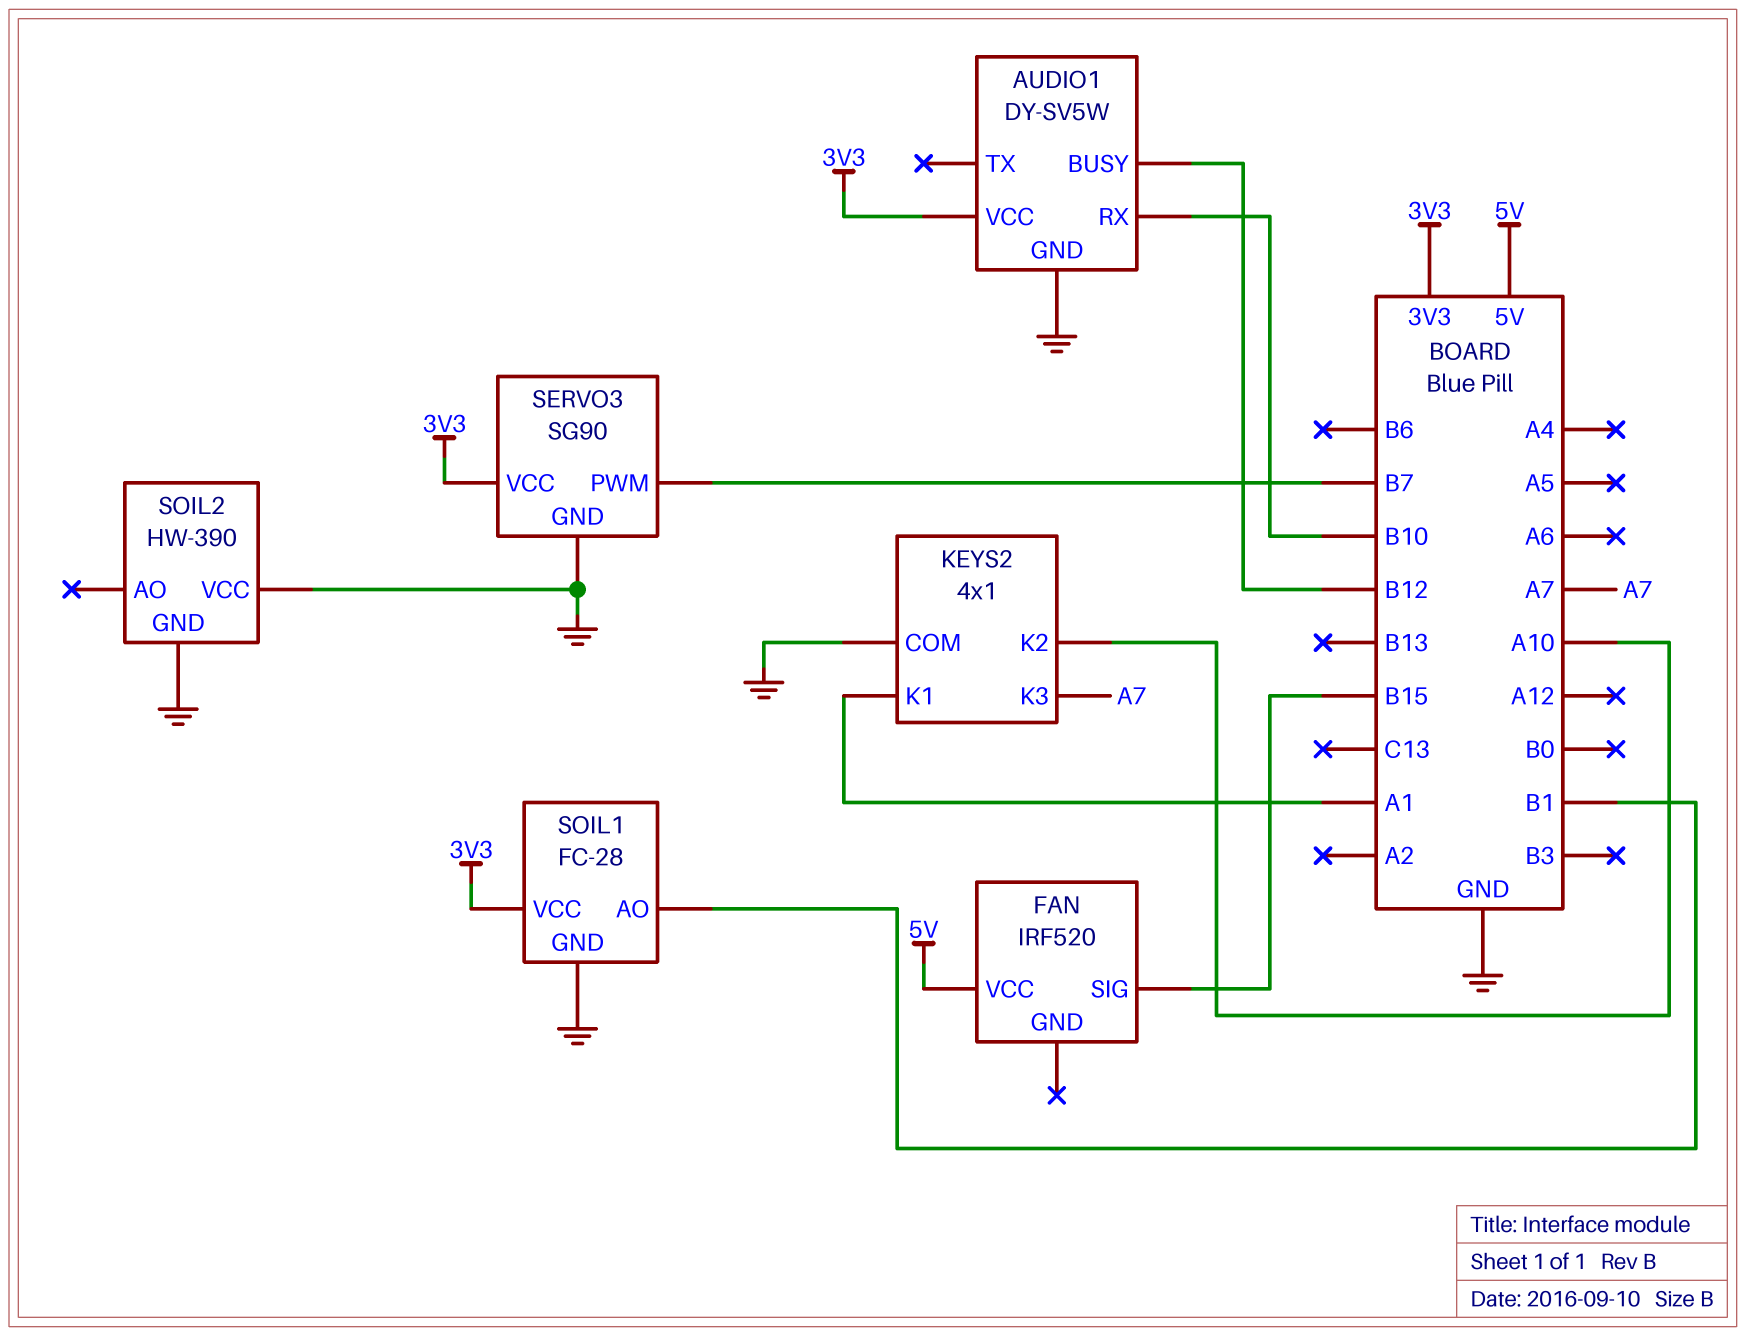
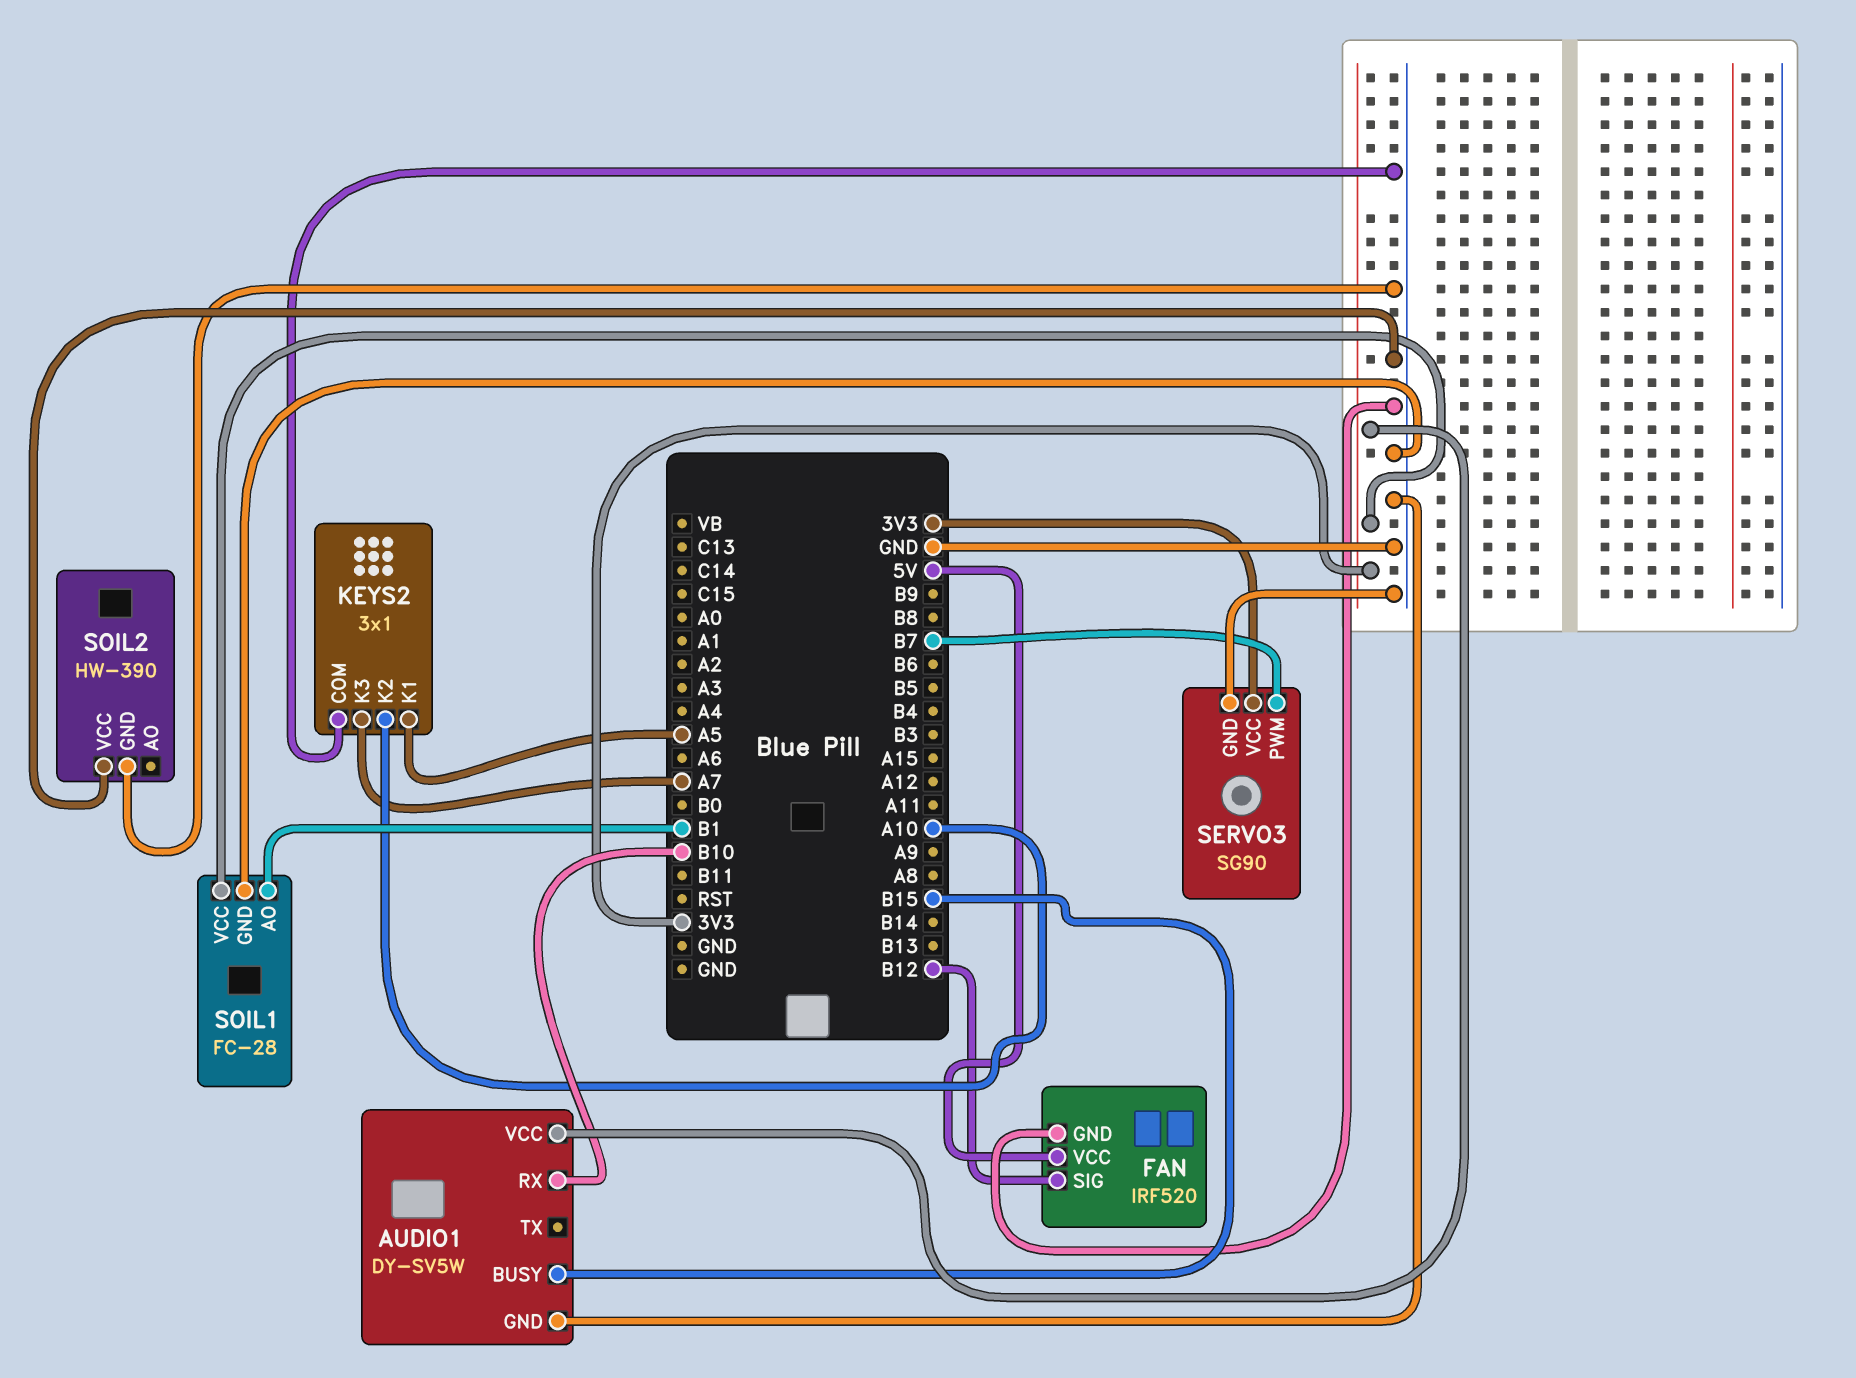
AUDIO1 pin BUSY: B12 -> B15
FAN pin GND: none -> GND
FAN pin SIG: B15 -> B12
KEYS2: 4x1 -> 3x1
KEYS2 pin K1: A1 -> A5

